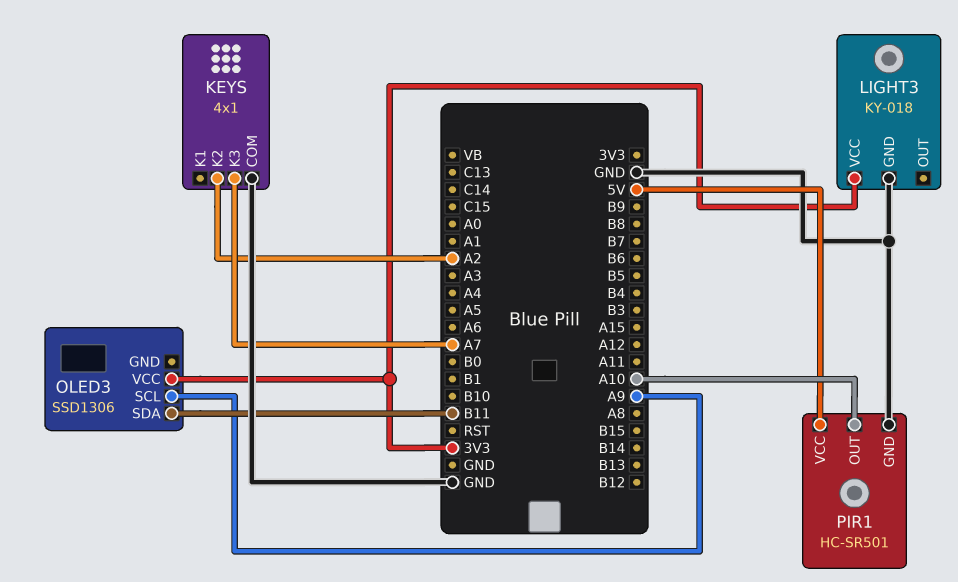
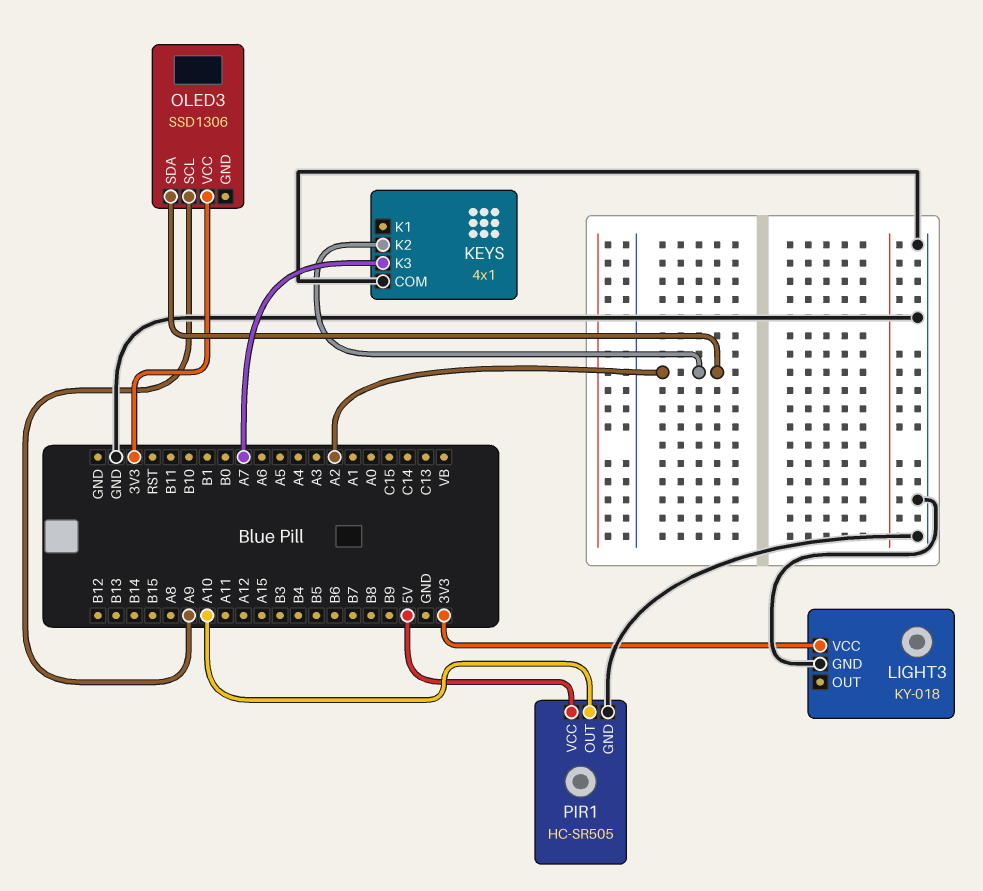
OLED3 pin SDA: B11 -> A2
PIR1: HC-SR501 -> HC-SR505

